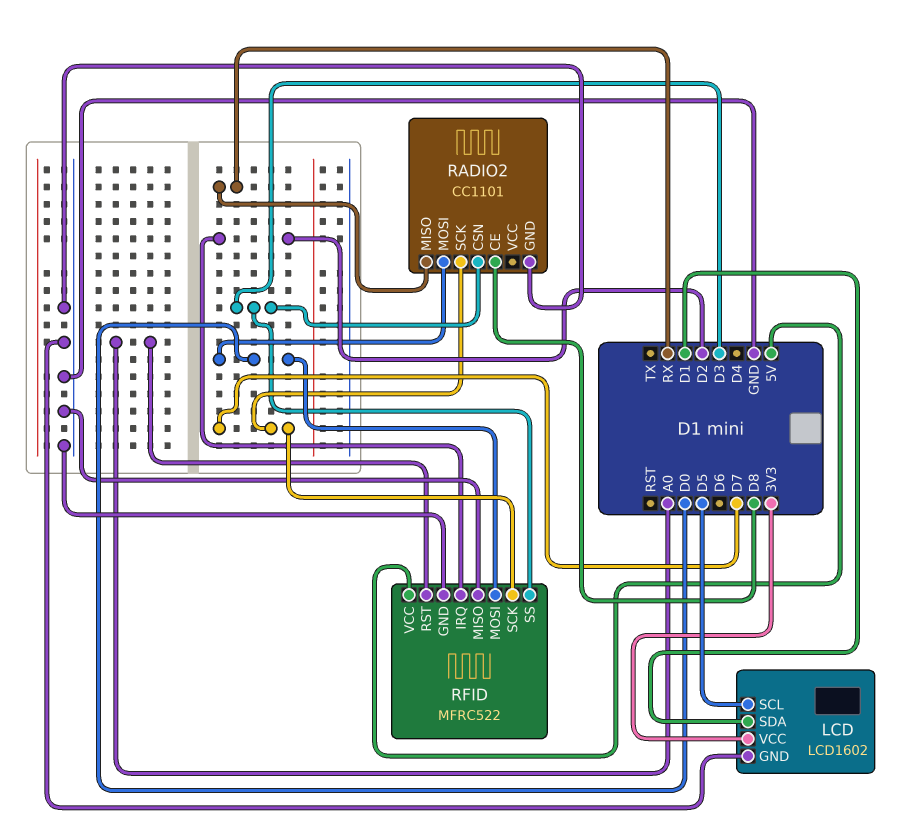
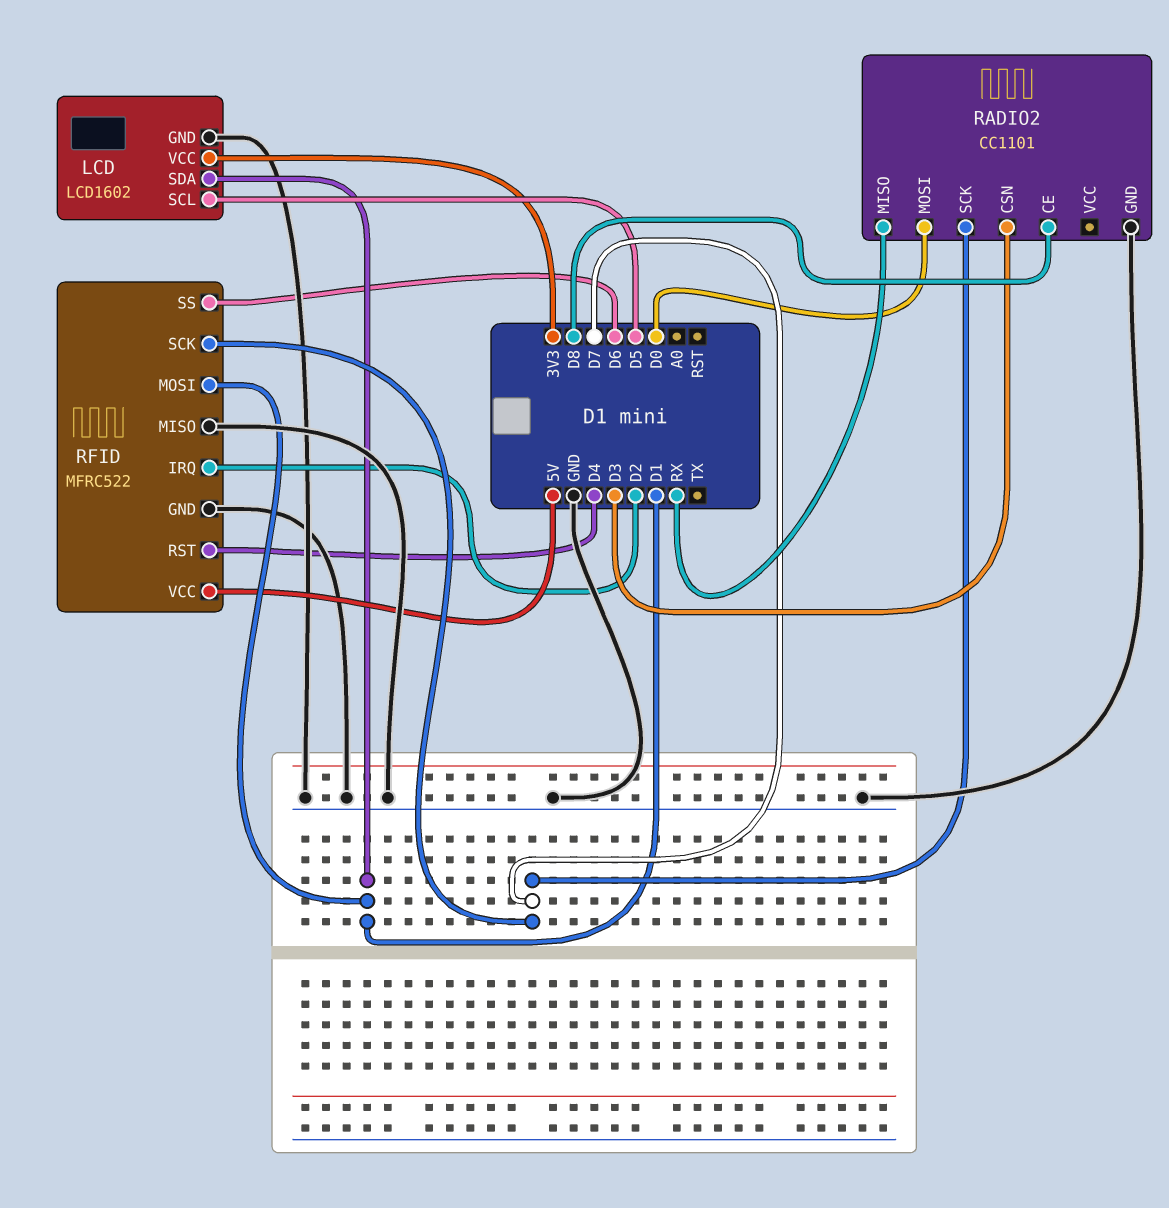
RFID pin MOSI: D0 -> D1
RFID pin RST: A0 -> D4
RFID pin SS: D3 -> D6

